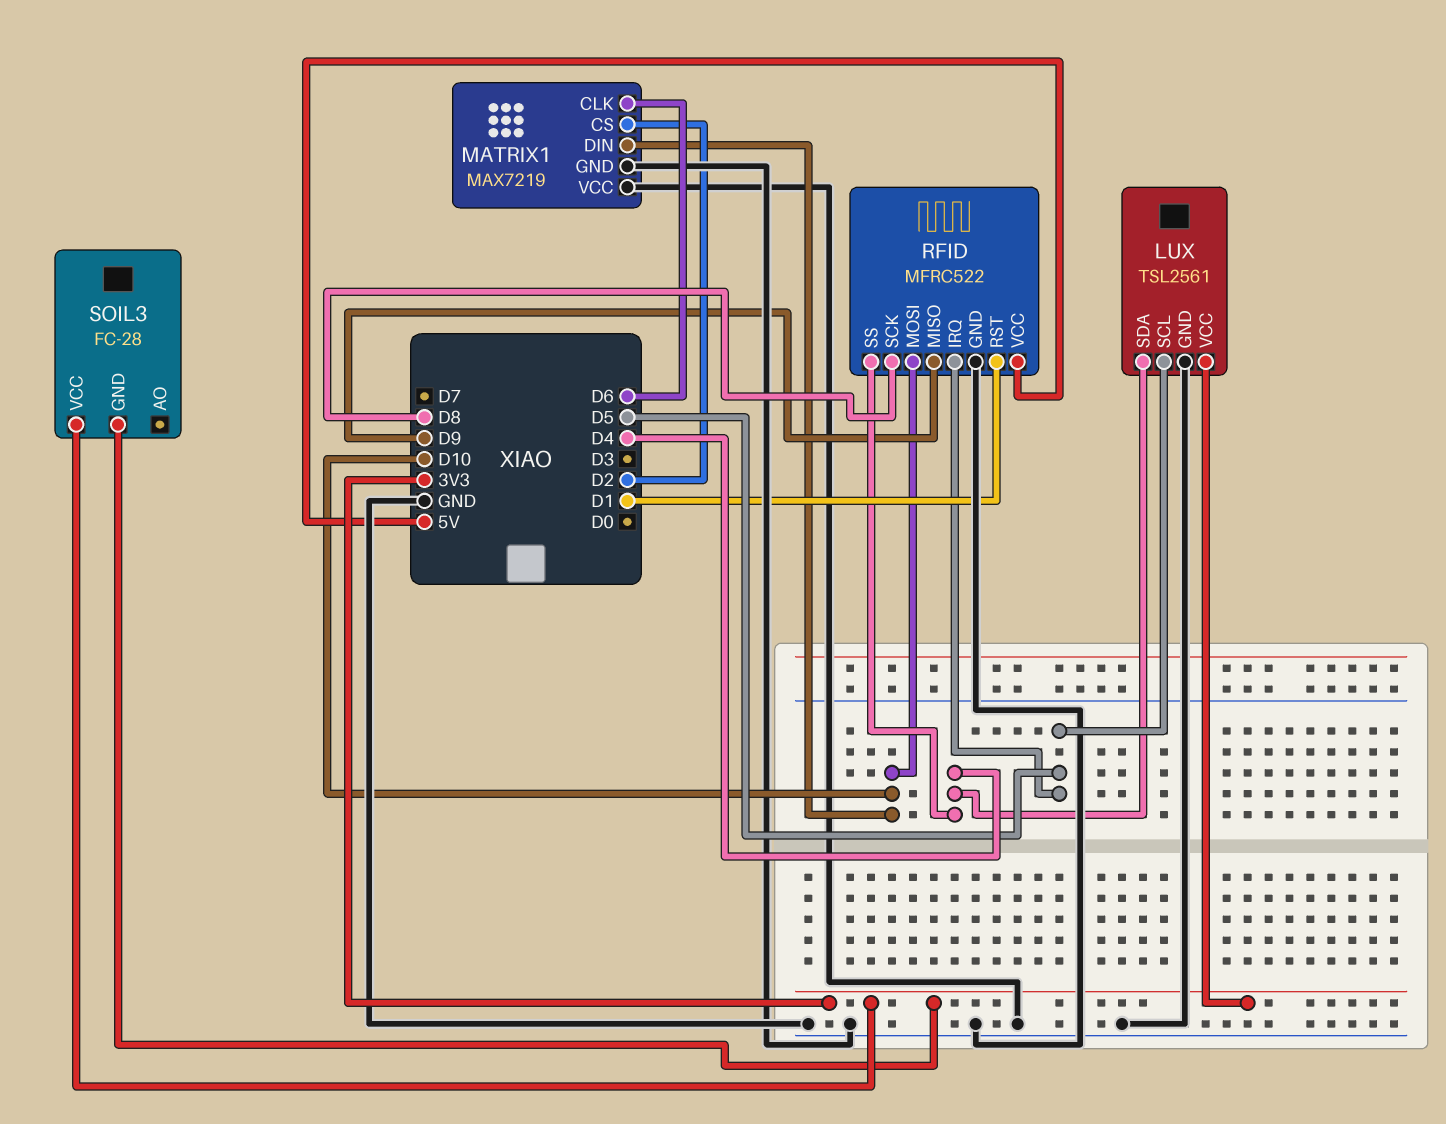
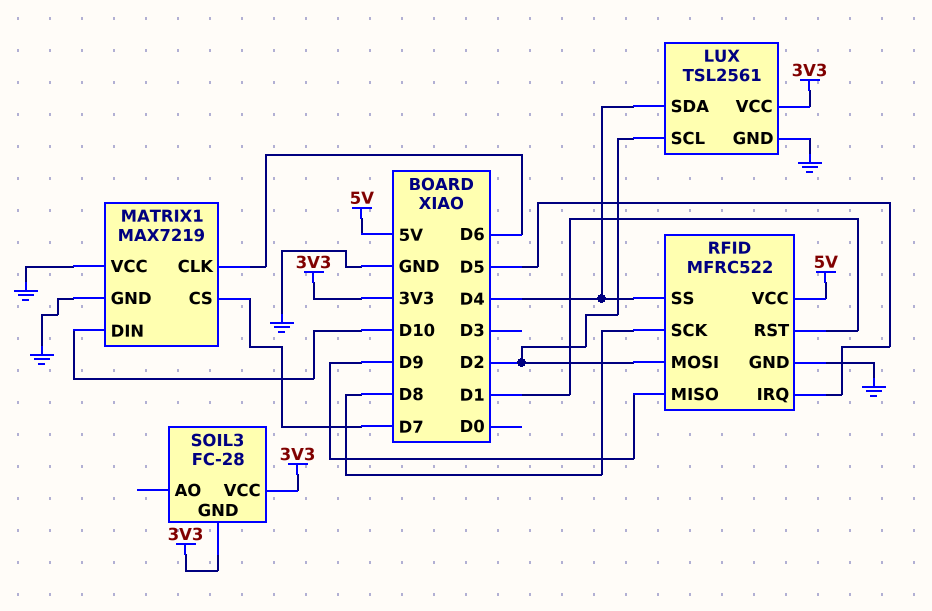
LUX pin SCL: D5 -> D2
MATRIX1 pin CS: D2 -> D7
RFID pin MOSI: D10 -> D2

